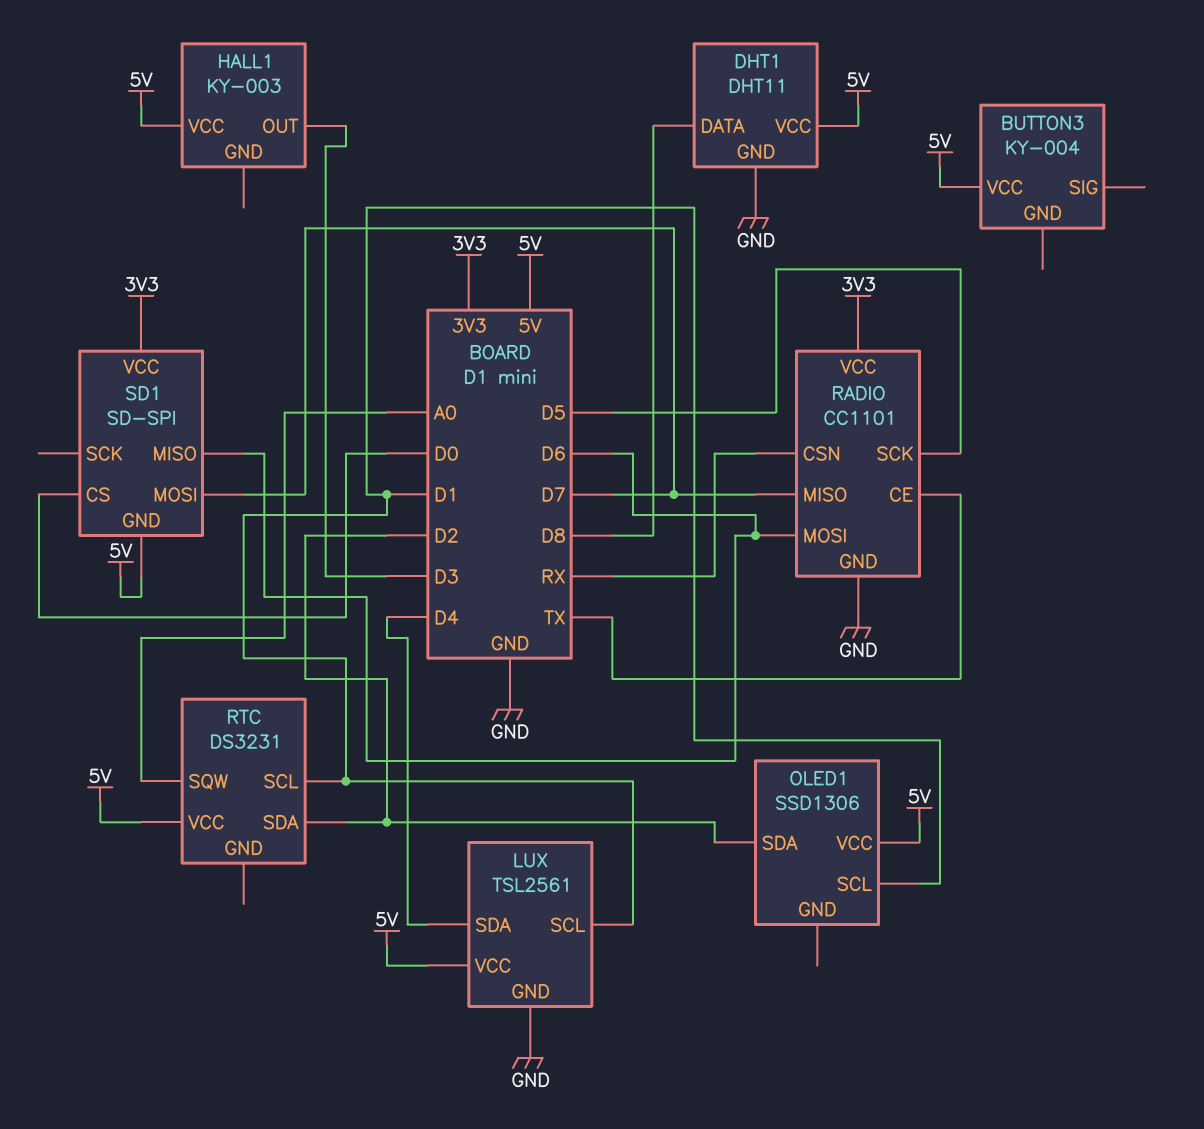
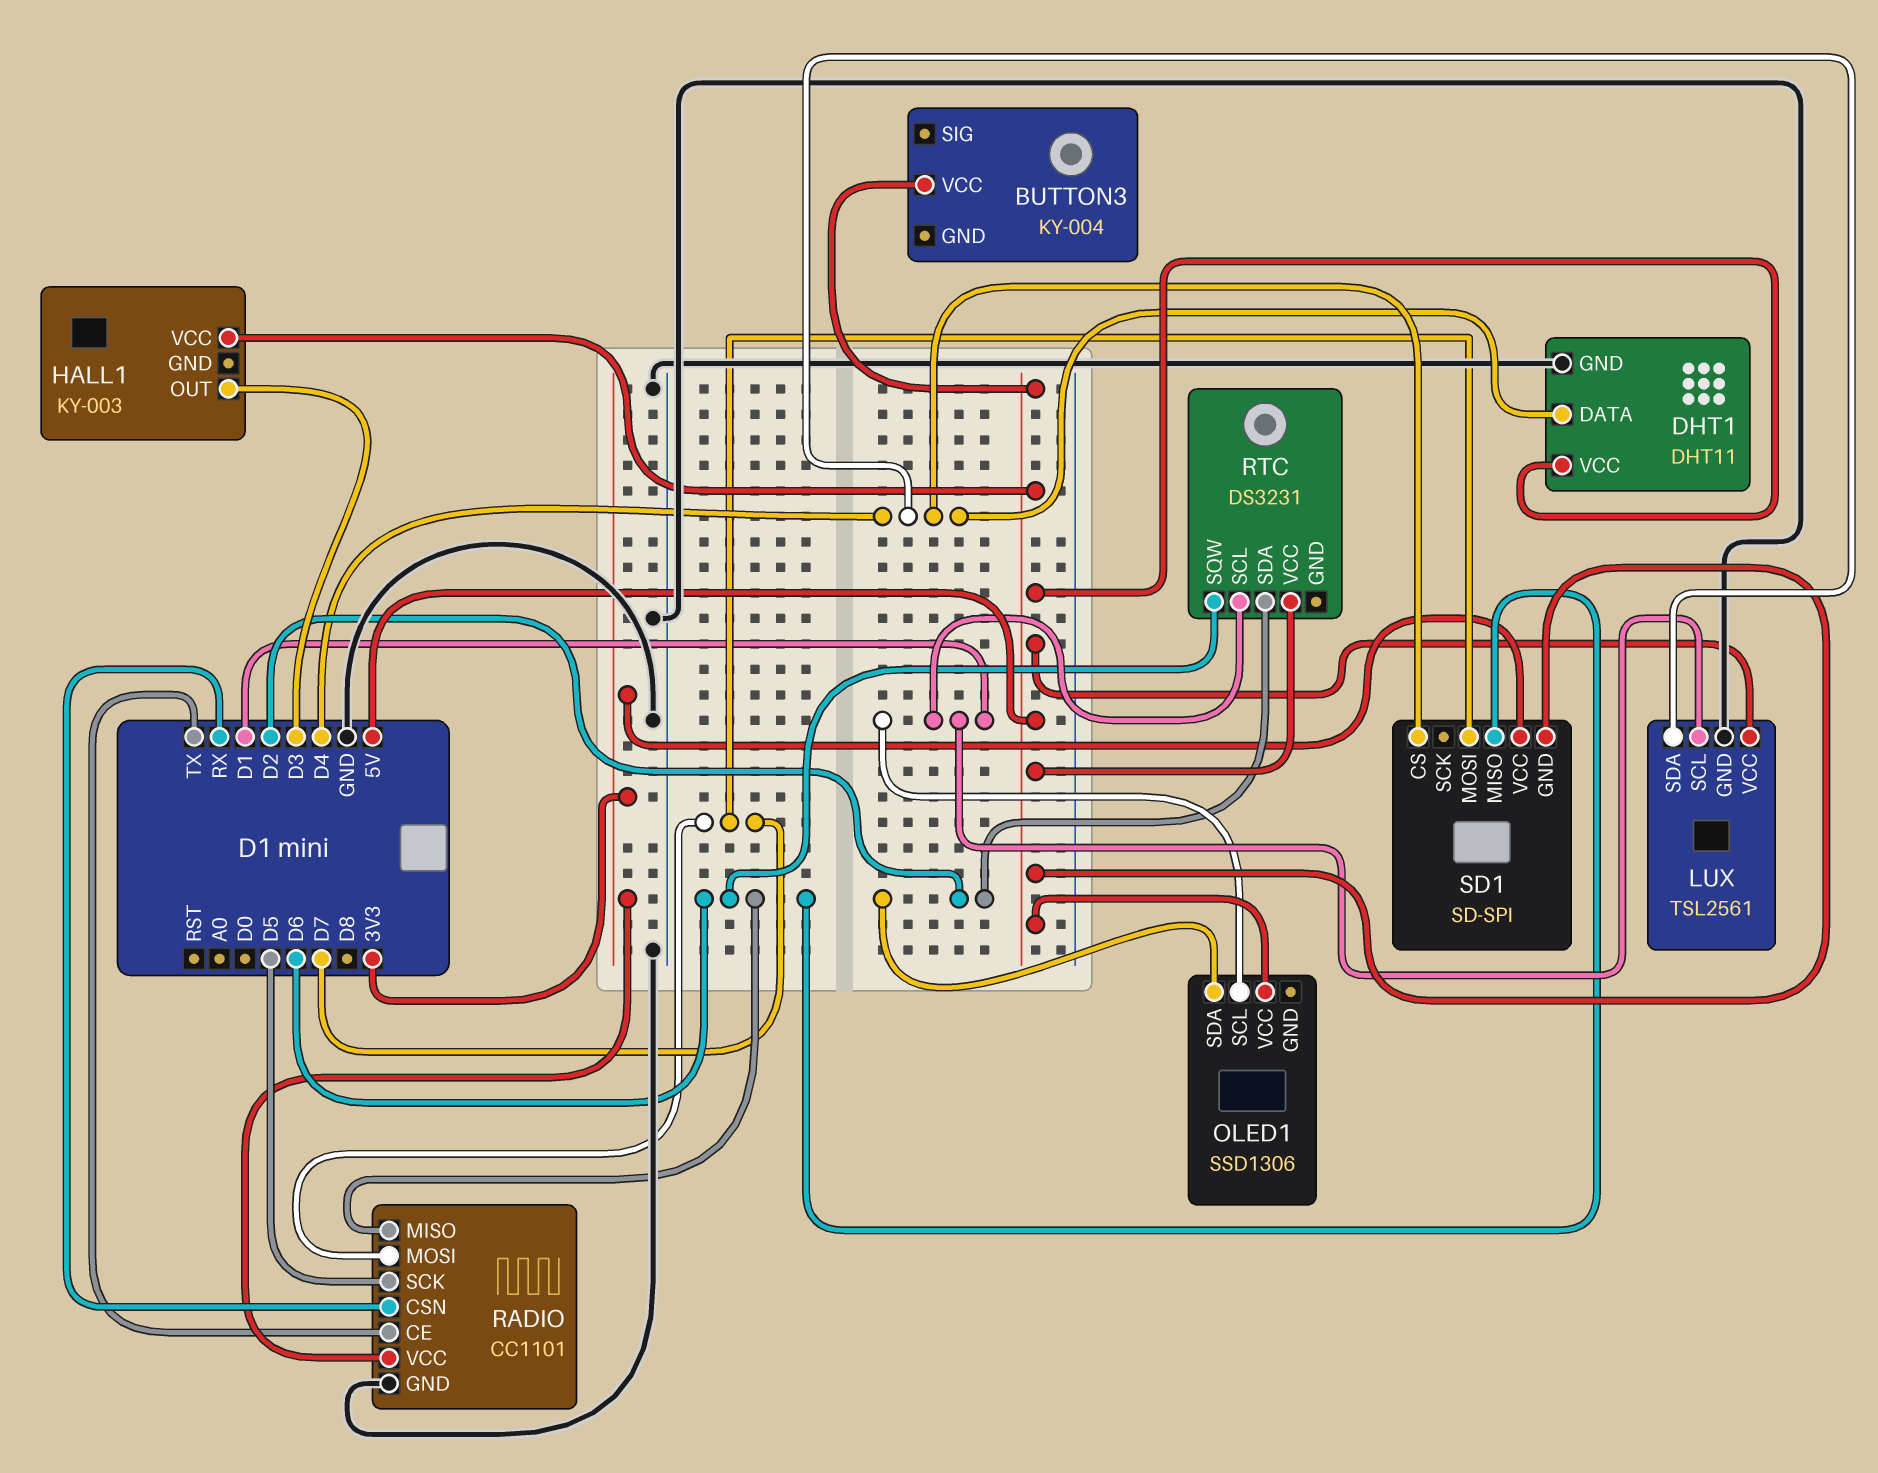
DHT1 pin DATA: D8 -> D4
RADIO pin MISO: D7 -> D6
RADIO pin MOSI: D6 -> D7
RTC pin SQW: A0 -> D6
SD1 pin CS: D0 -> D4

